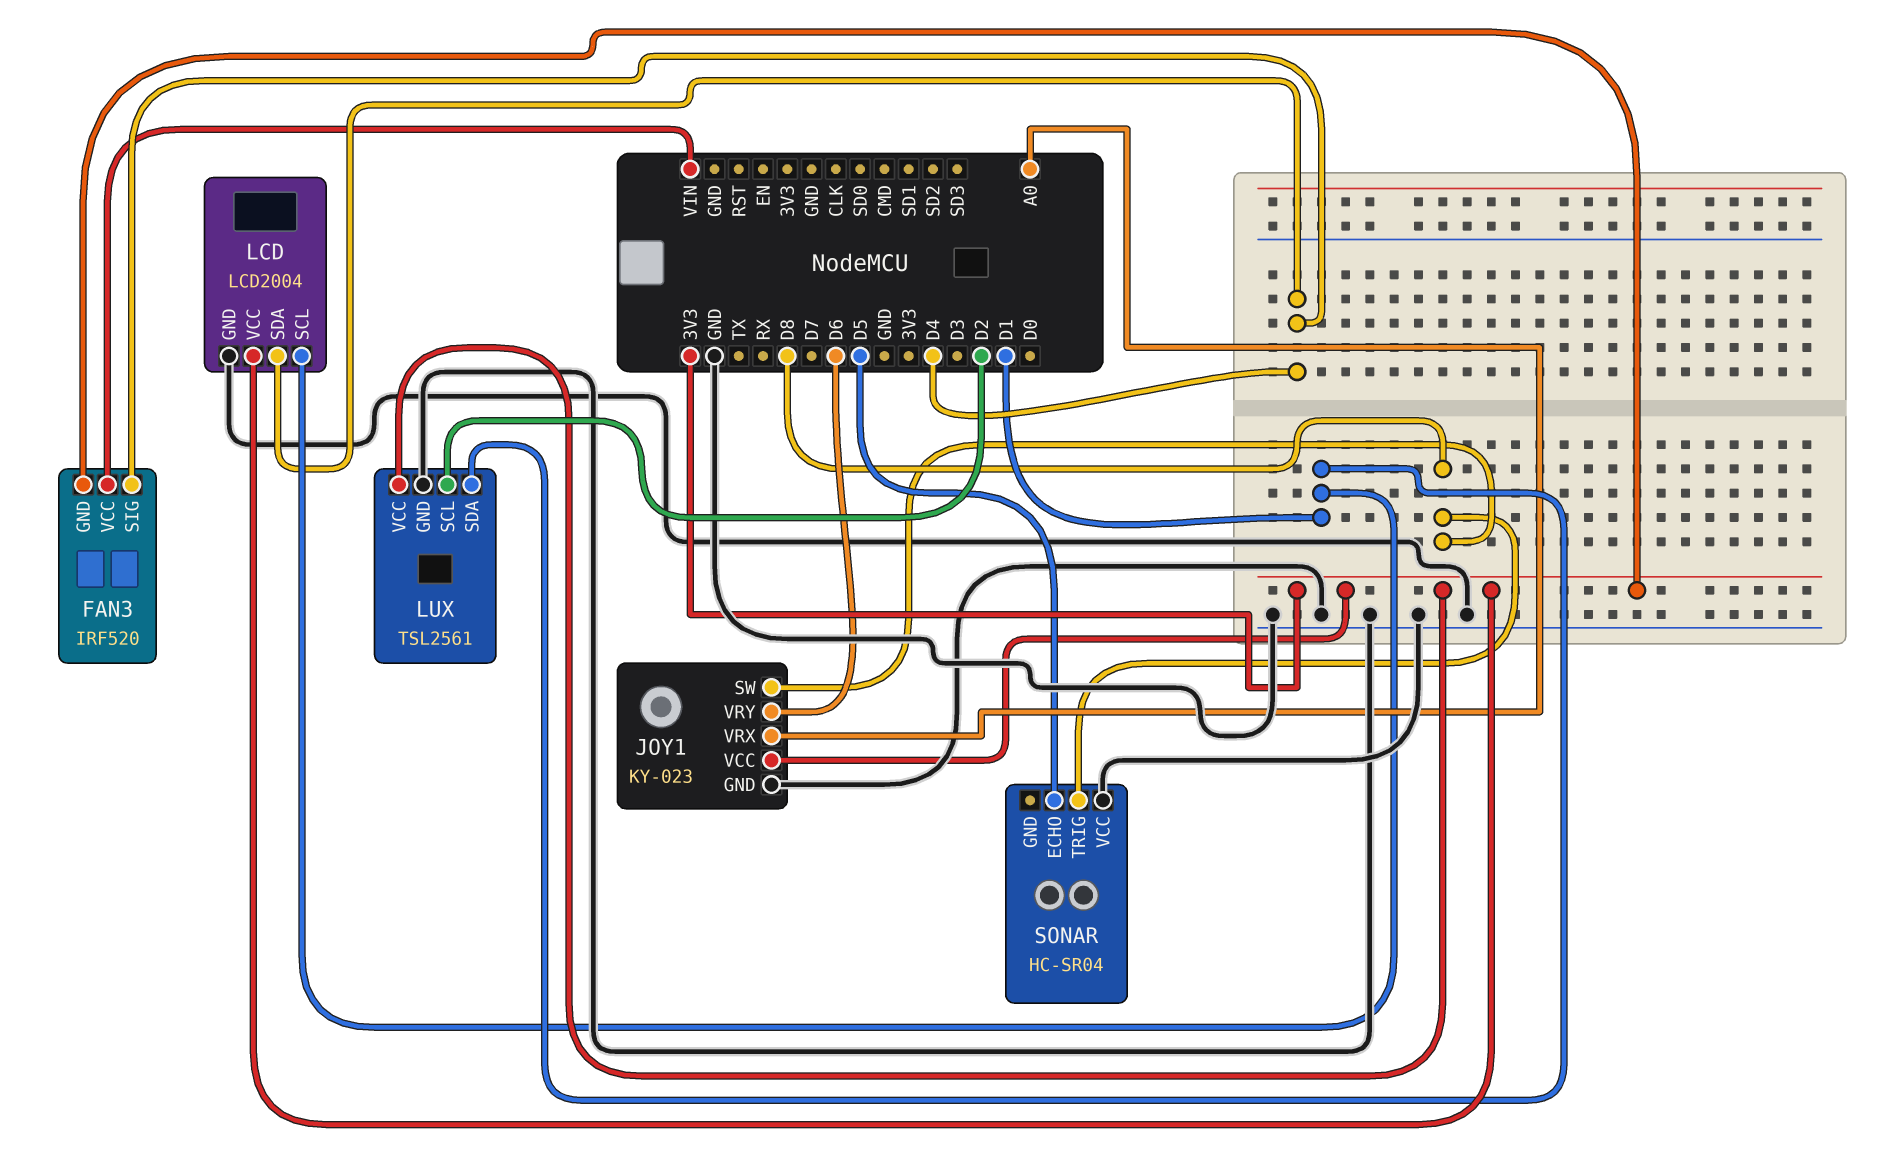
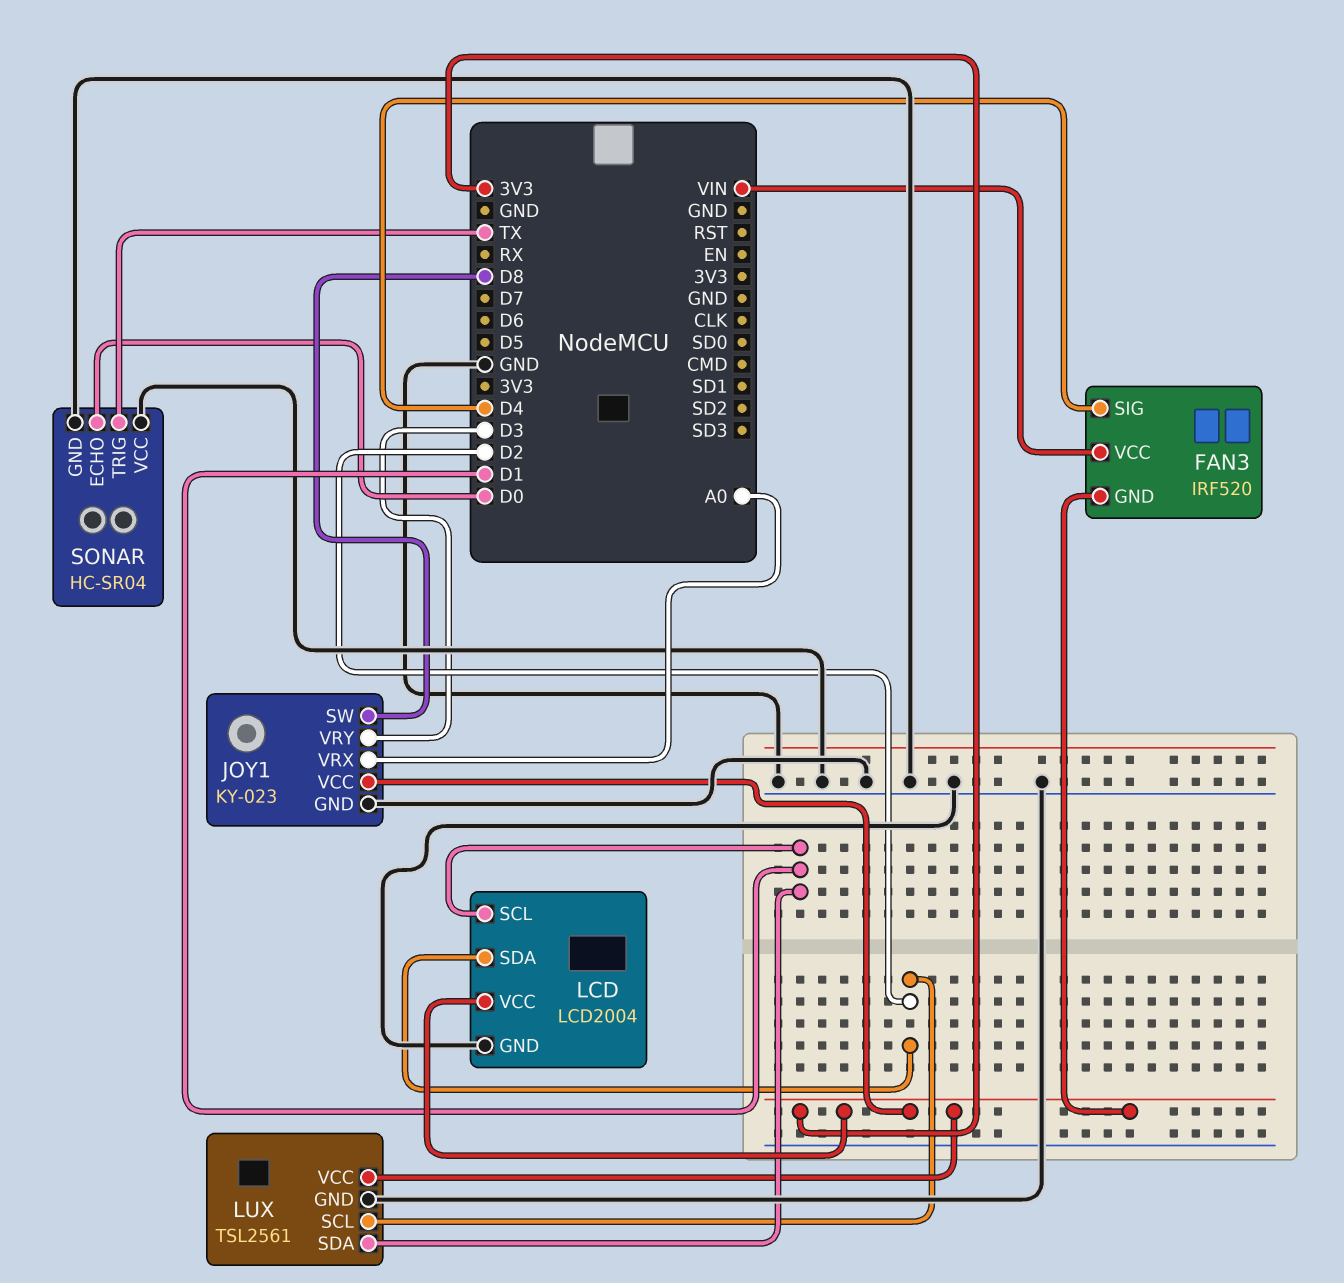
JOY1 pin VRY: D6 -> D3
LCD pin SDA: D4 -> D2
SONAR pin ECHO: D5 -> D0
SONAR pin GND: none -> GND
SONAR pin TRIG: D8 -> TX

